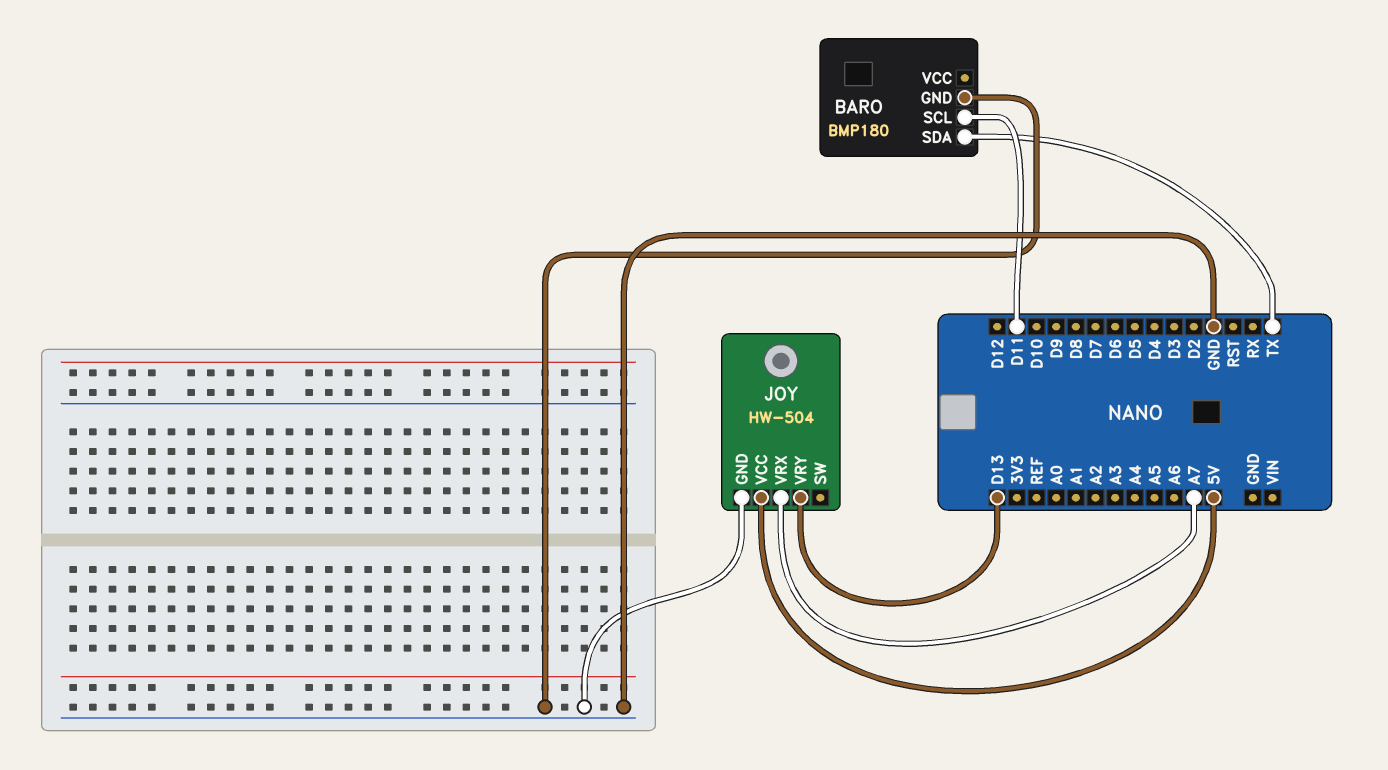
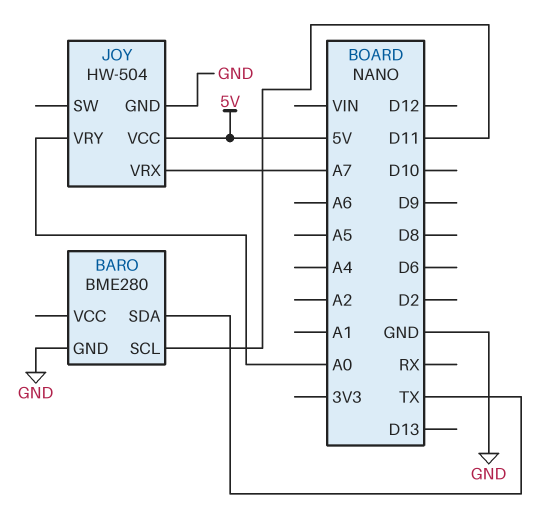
BARO: BMP180 -> BME280
JOY pin VRY: D13 -> A0

